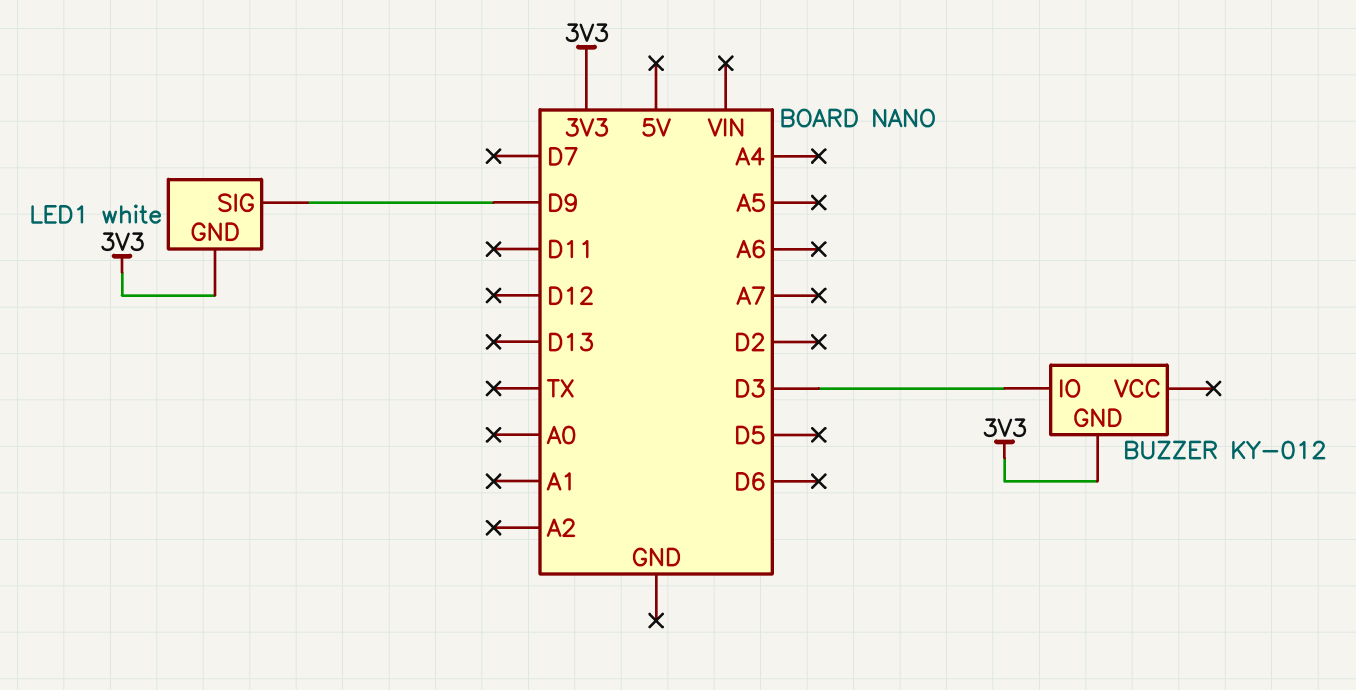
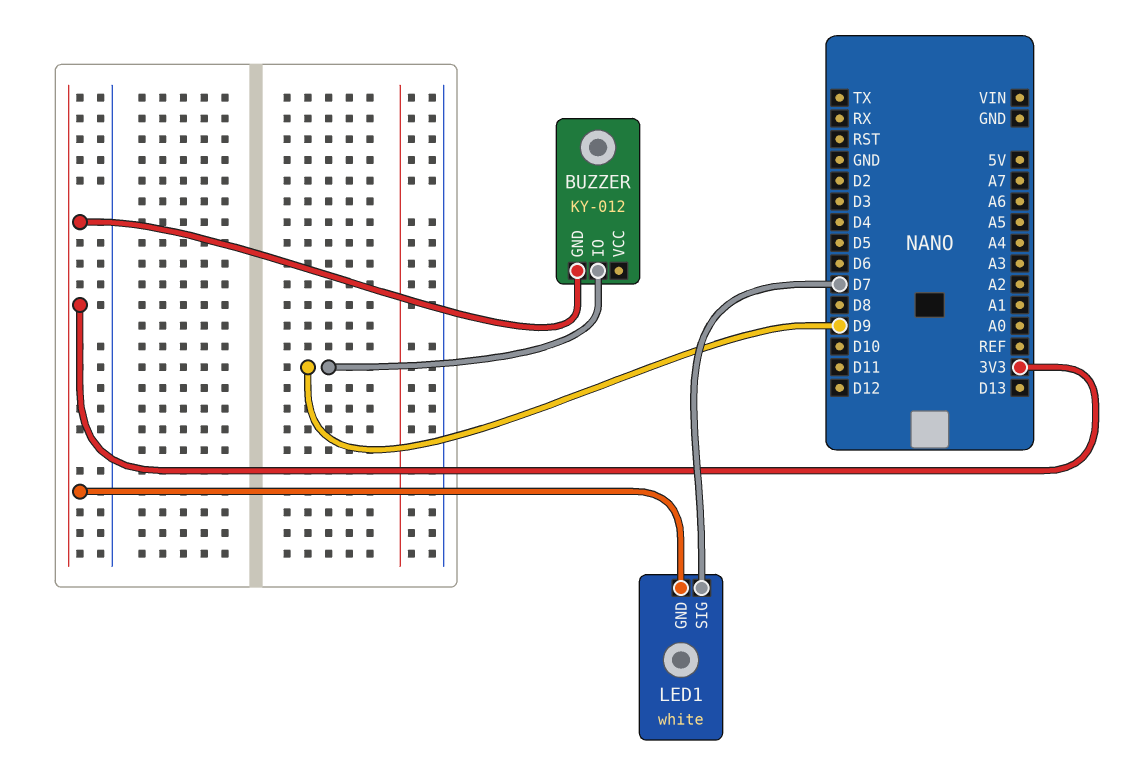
BUZZER pin IO: D3 -> D9
LED1 pin SIG: D9 -> D7

